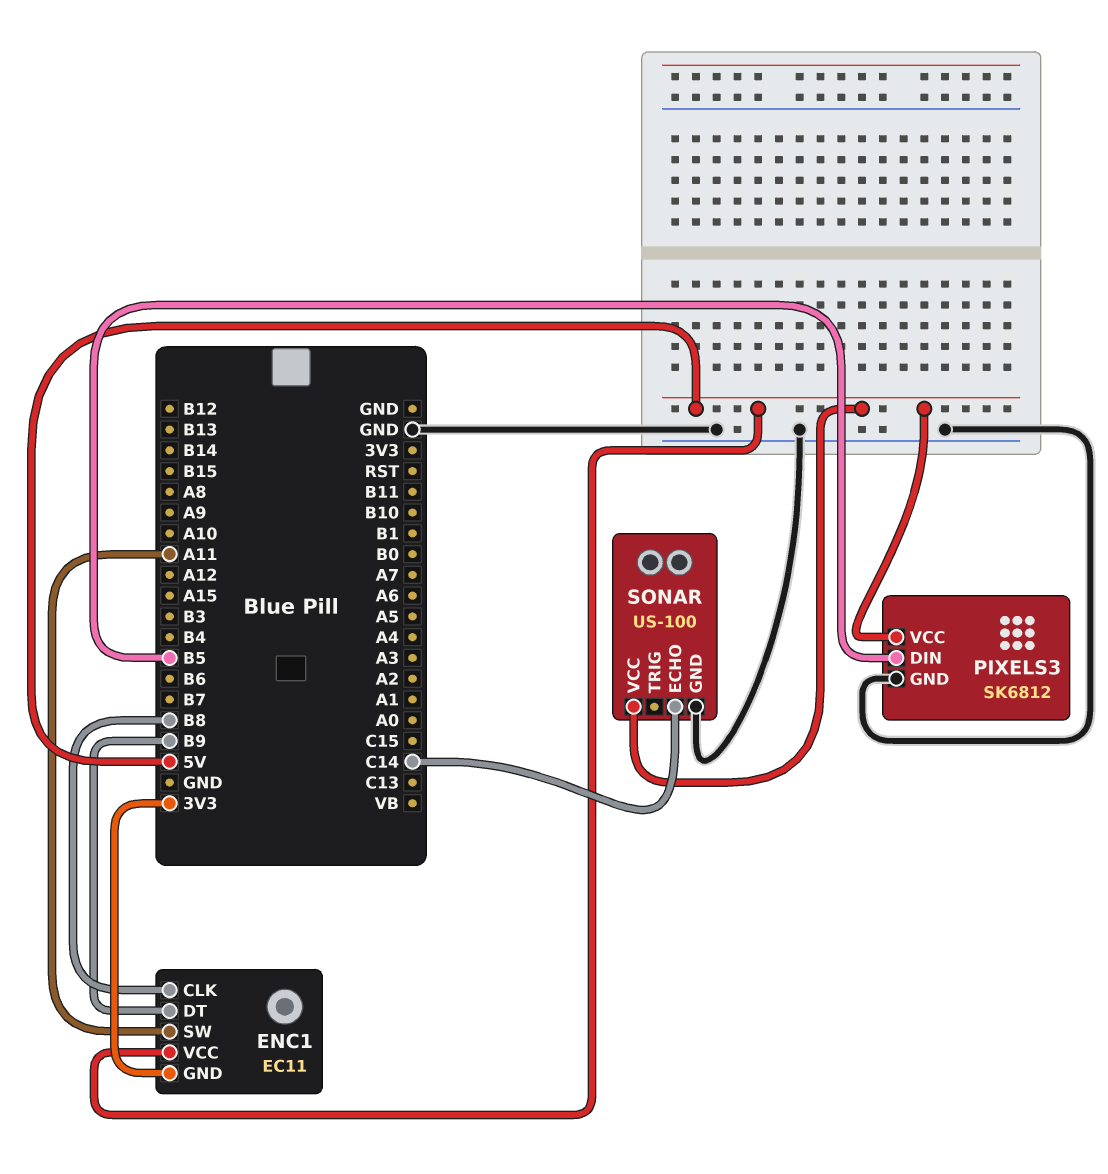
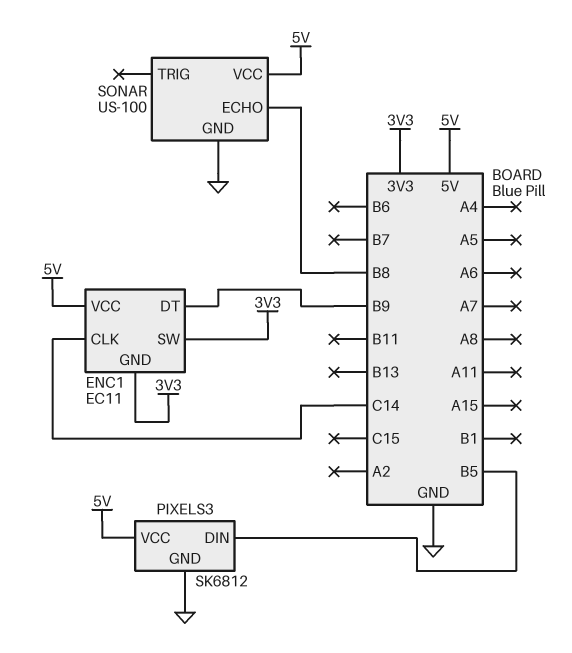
ENC1 pin CLK: B8 -> C14
ENC1 pin SW: A11 -> 3V3
SONAR pin ECHO: C14 -> B8

